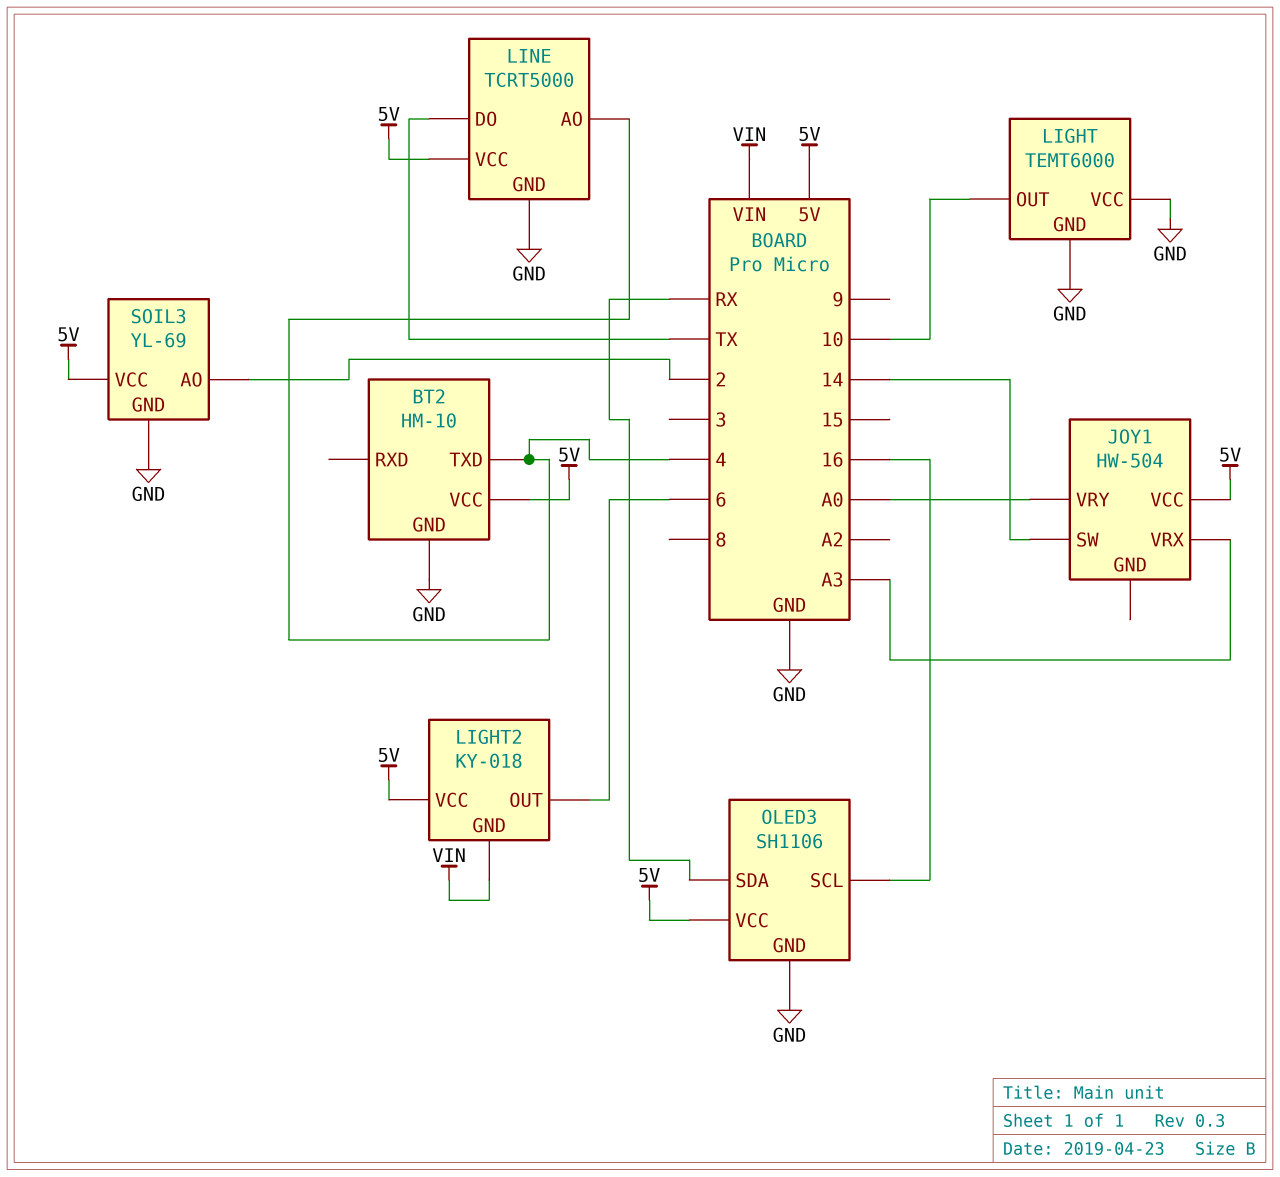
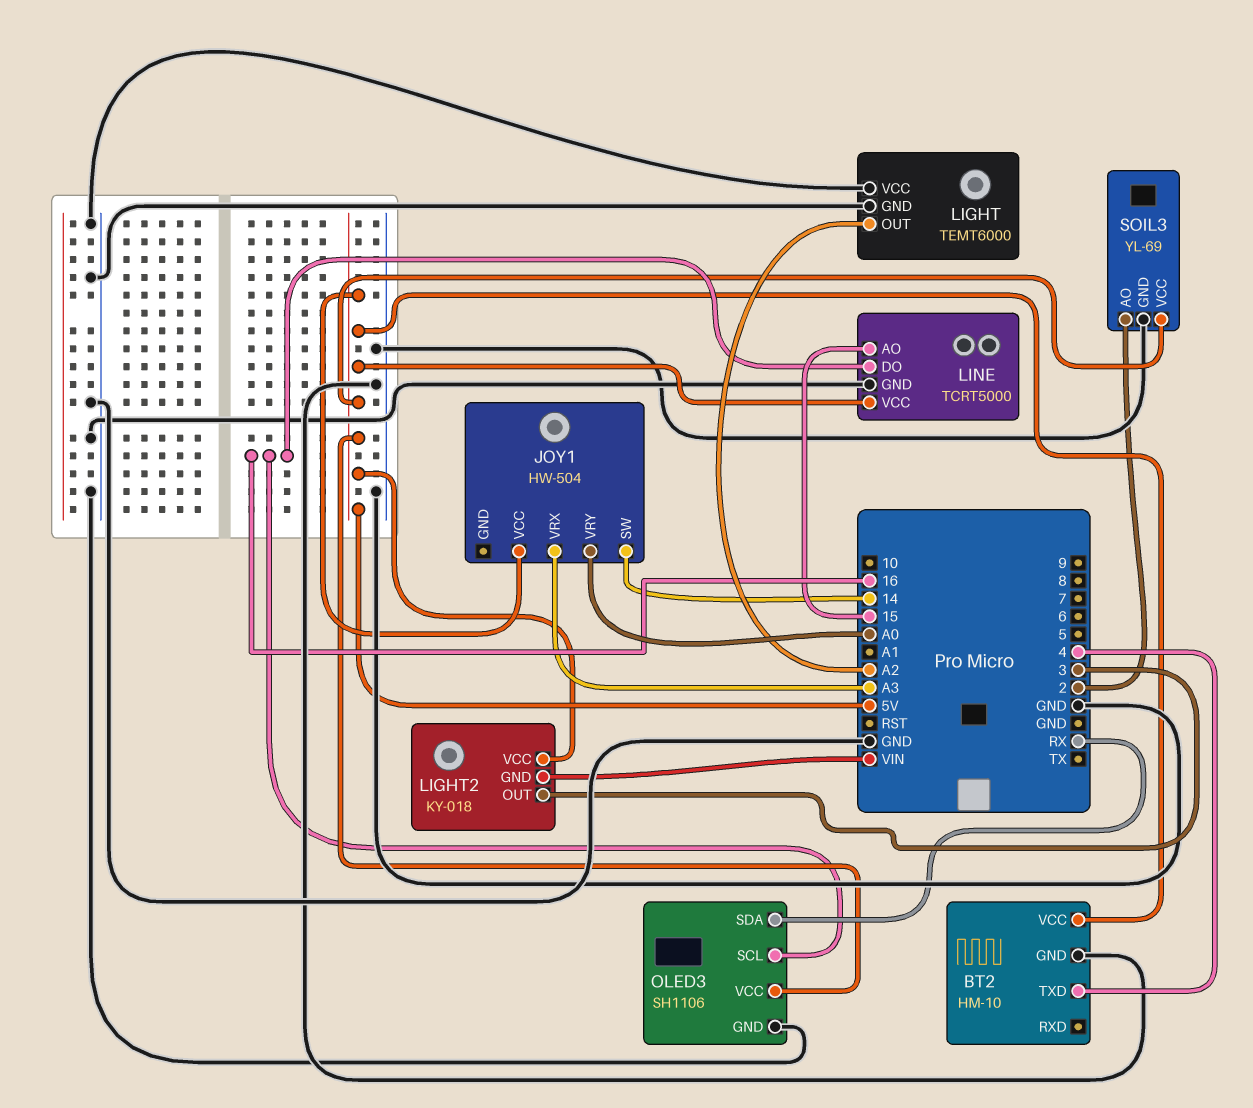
LIGHT pin OUT: 10 -> A2
LIGHT2 pin OUT: 6 -> 3
LINE pin AO: 4 -> 15
LINE pin DO: TX -> 16

